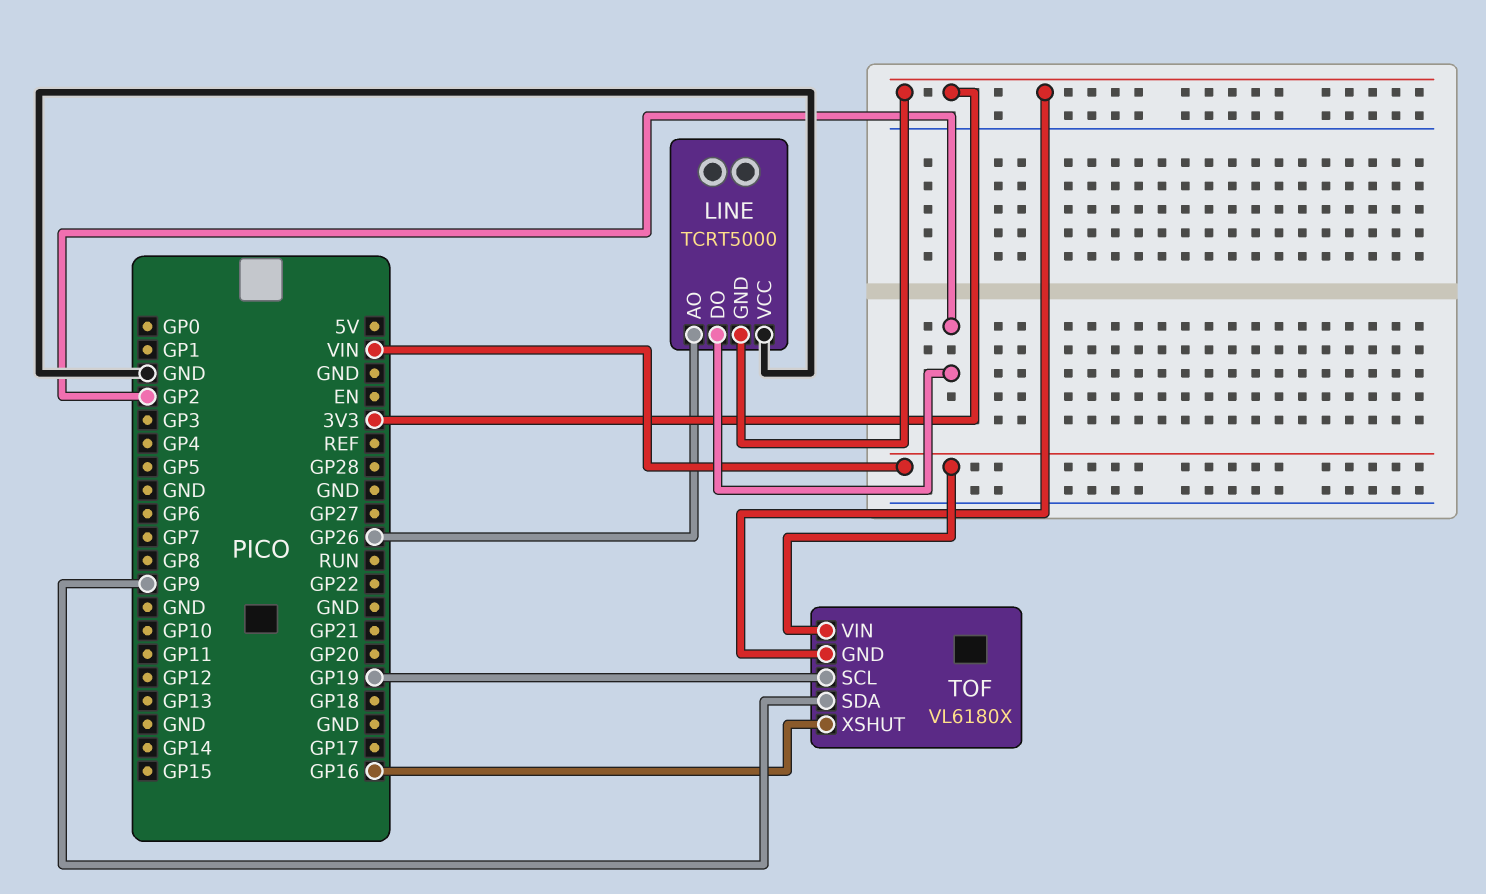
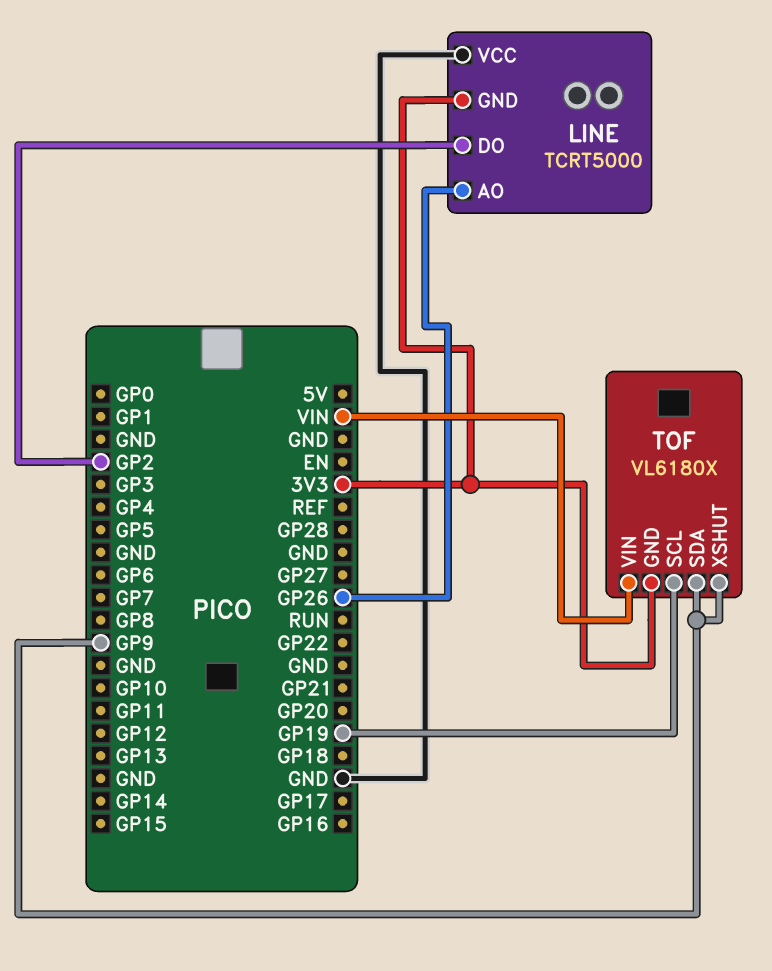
TOF pin XSHUT: GP16 -> GP9

